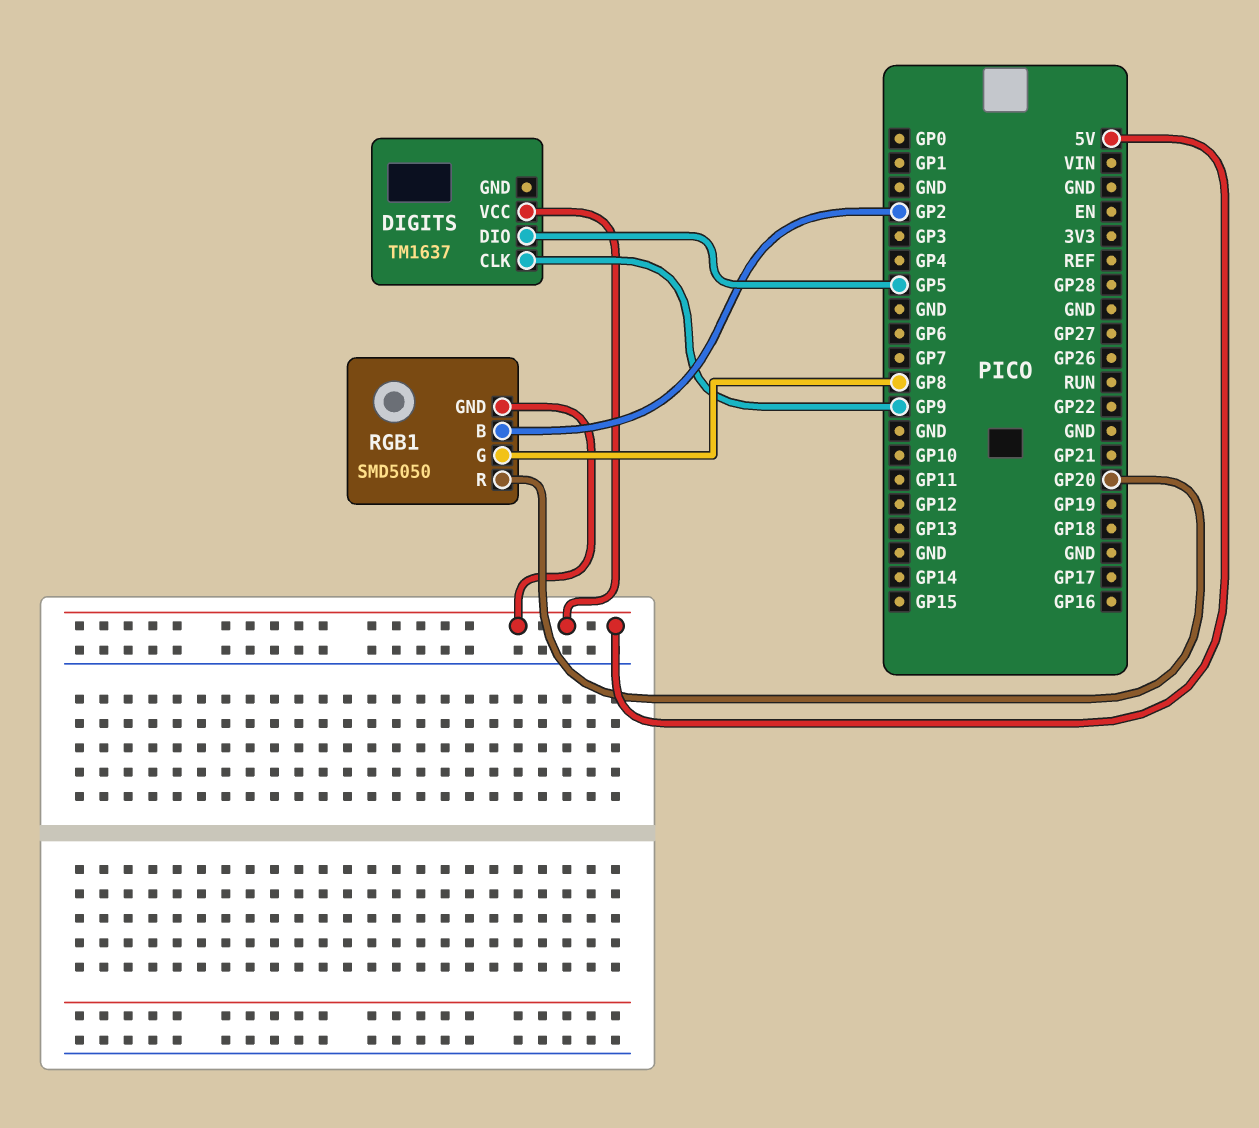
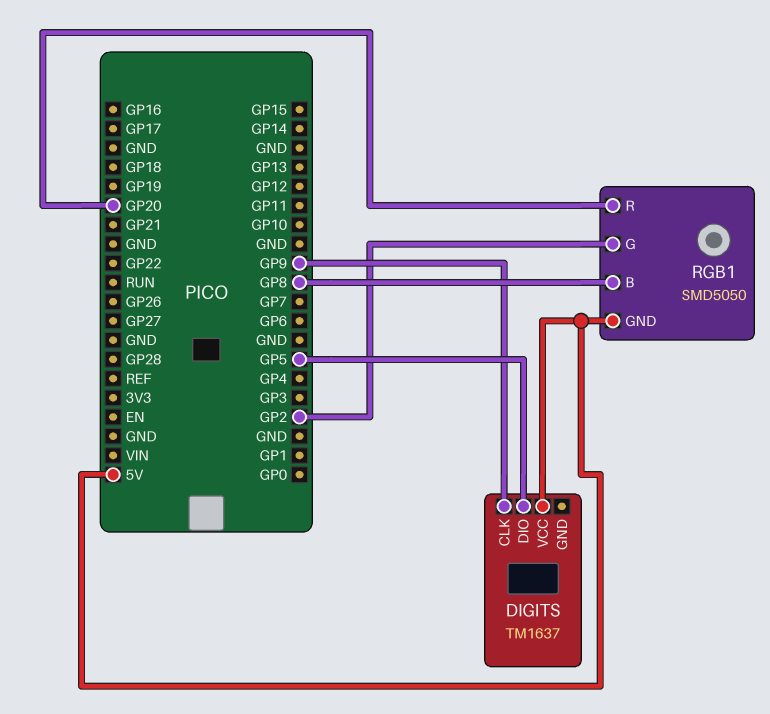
RGB1 pin B: GP2 -> GP8
RGB1 pin G: GP8 -> GP2

